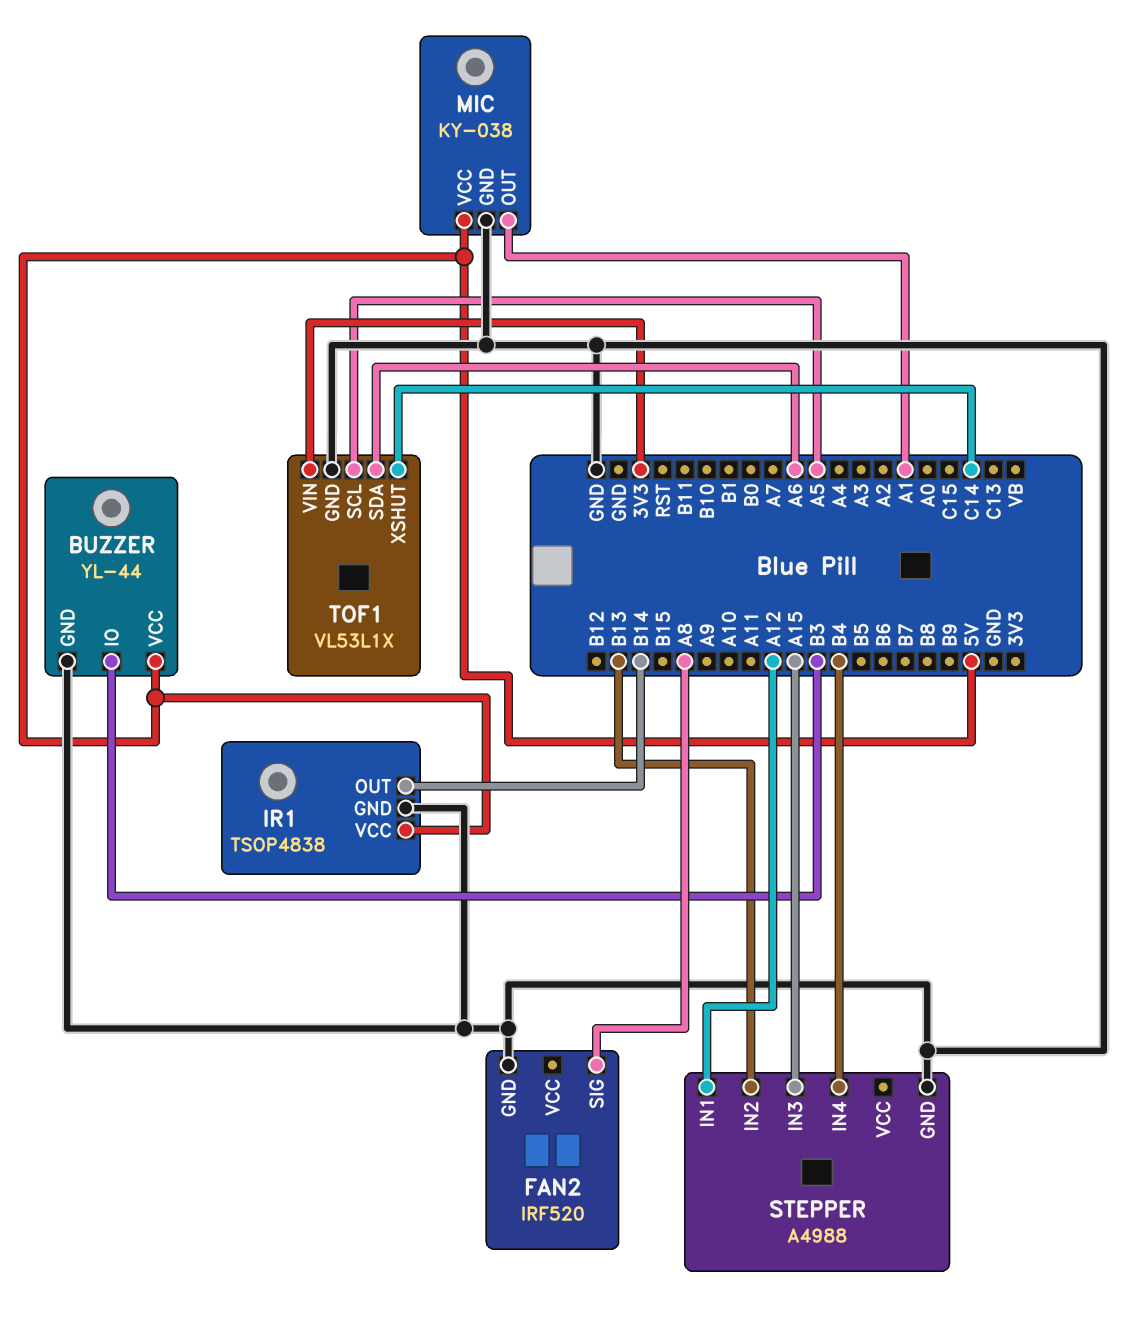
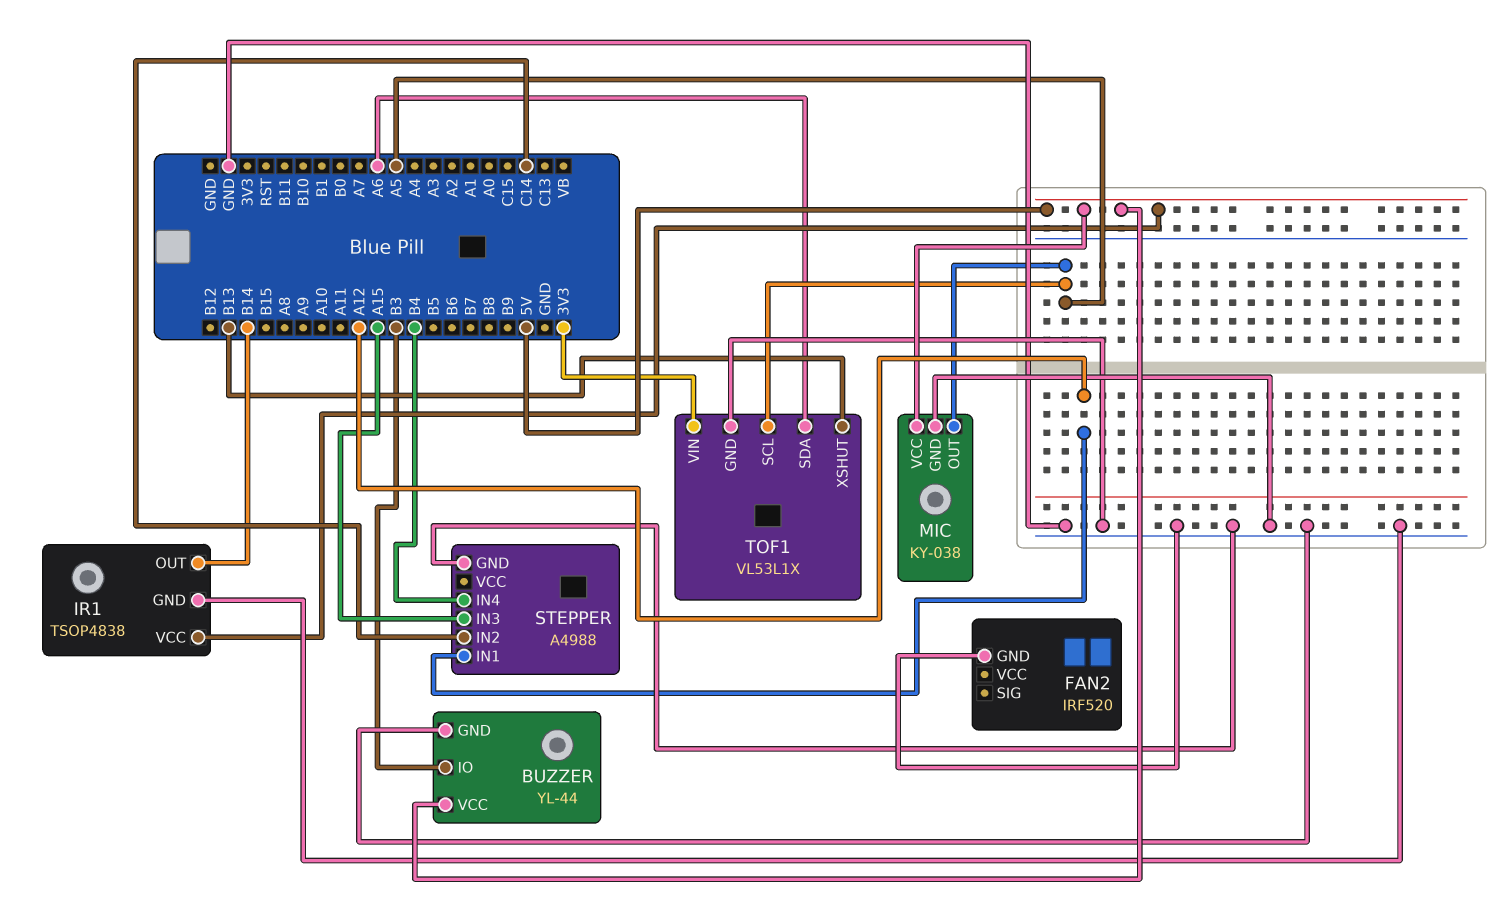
FAN2 pin SIG: A8 -> none
MIC pin OUT: A1 -> A5
STEPPER pin IN2: B13 -> C14
TOF1 pin XSHUT: C14 -> B13

